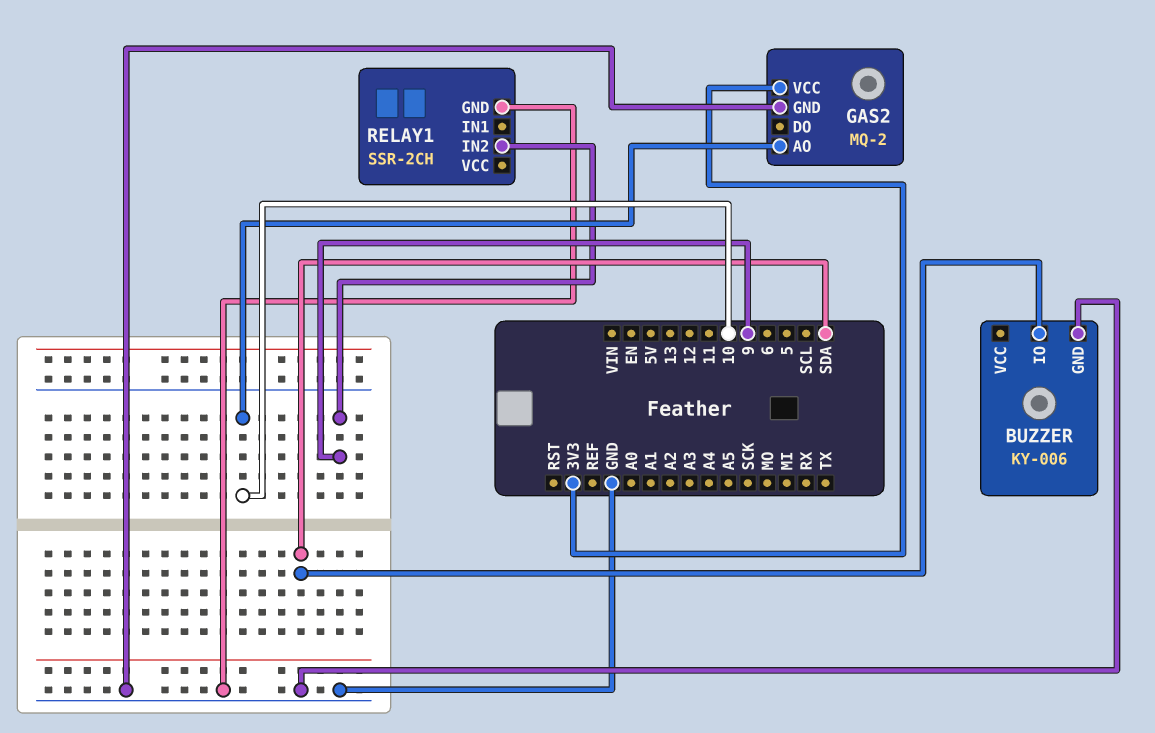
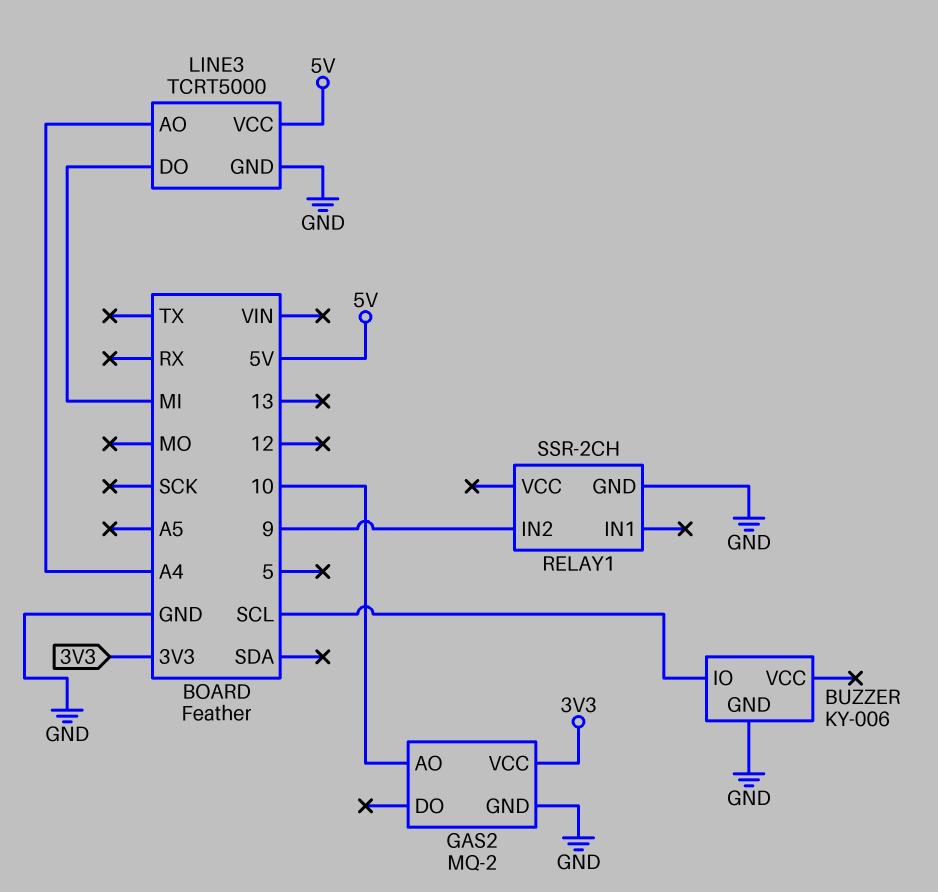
BUZZER pin IO: SDA -> SCL
LINE3: none -> TCRT5000
LINE3 pin AO: none -> A4
LINE3 pin DO: none -> MI
LINE3 pin GND: none -> GND
LINE3 pin VCC: none -> 5V

